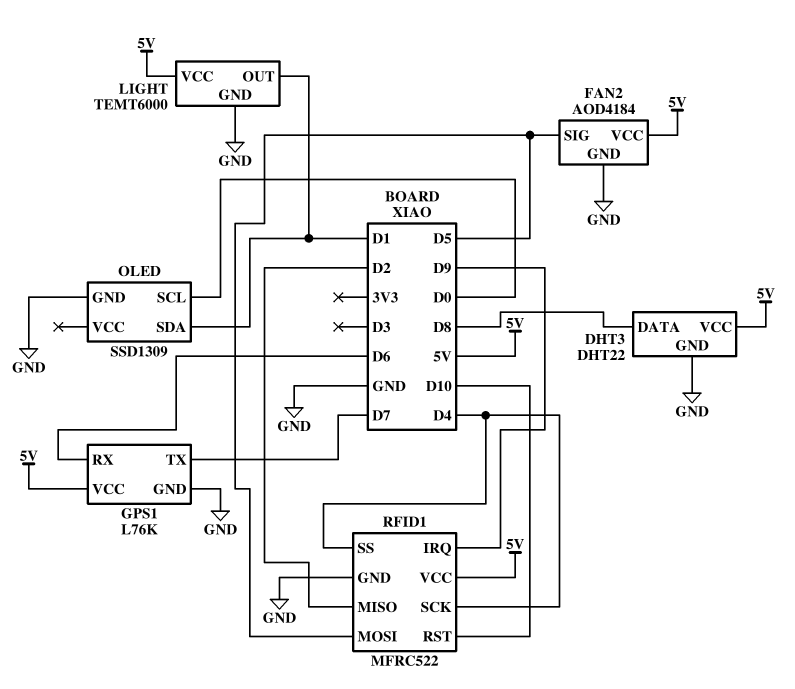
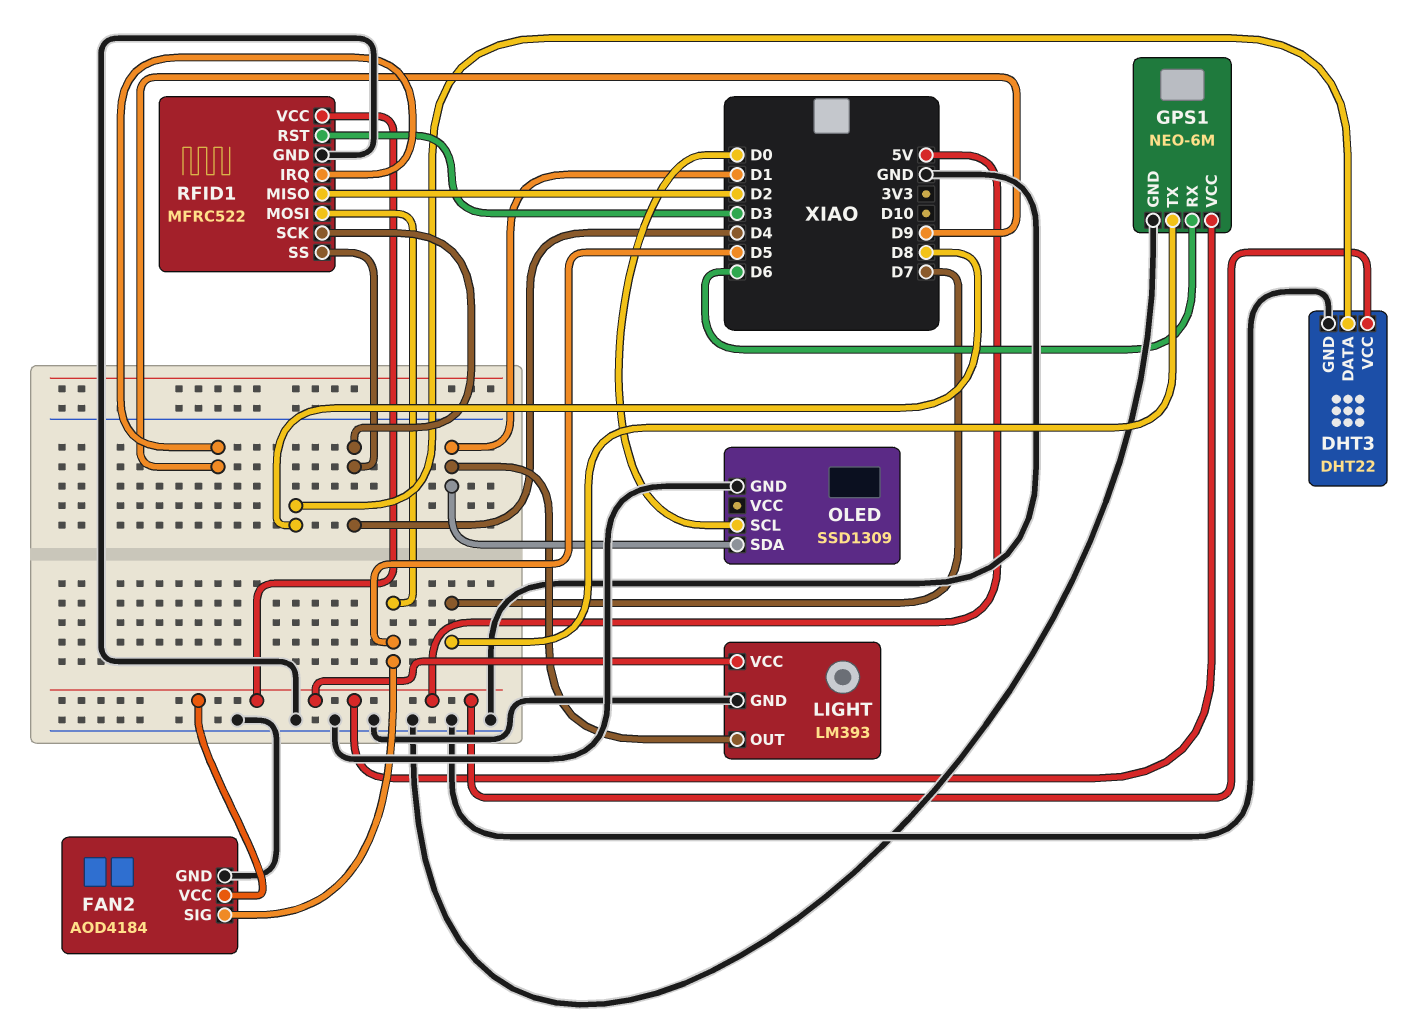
GPS1: L76K -> NEO-6M
LIGHT: TEMT6000 -> LM393
RFID1 pin RST: D10 -> D3

